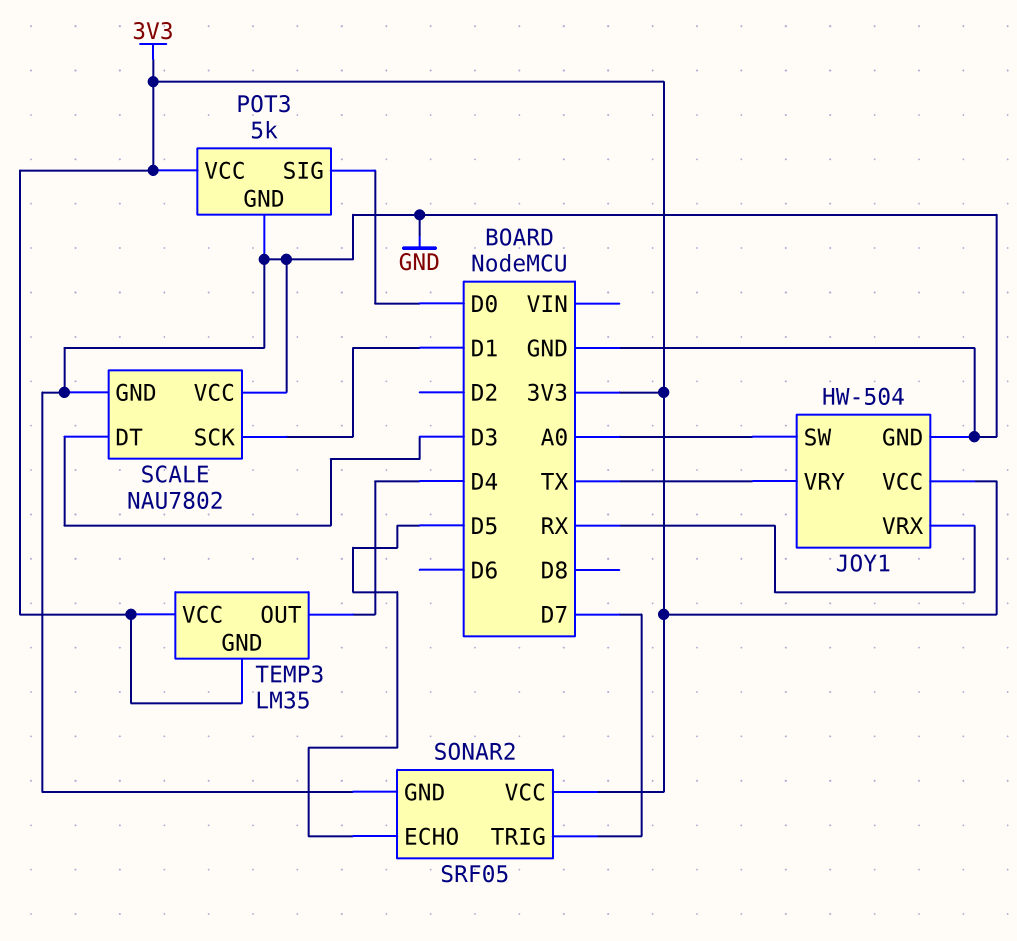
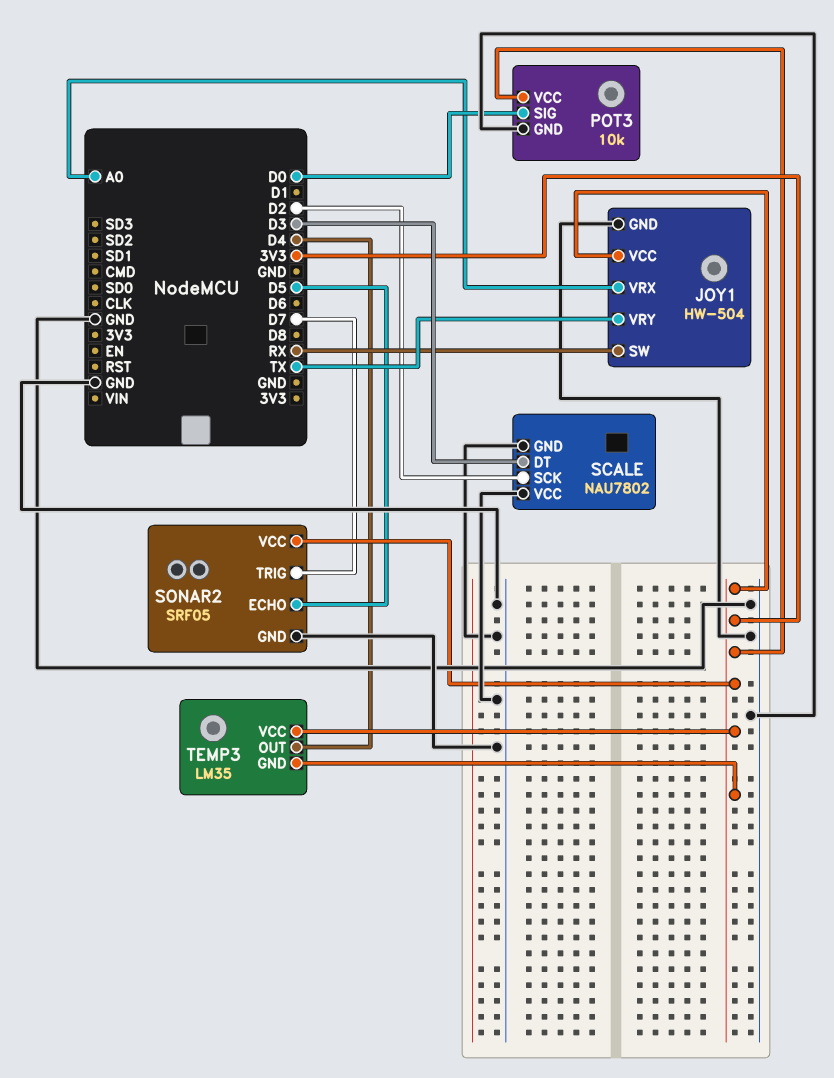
JOY1 pin SW: A0 -> RX
JOY1 pin VRX: RX -> A0
POT3: 5k -> 10k
SCALE pin SCK: D1 -> D2

